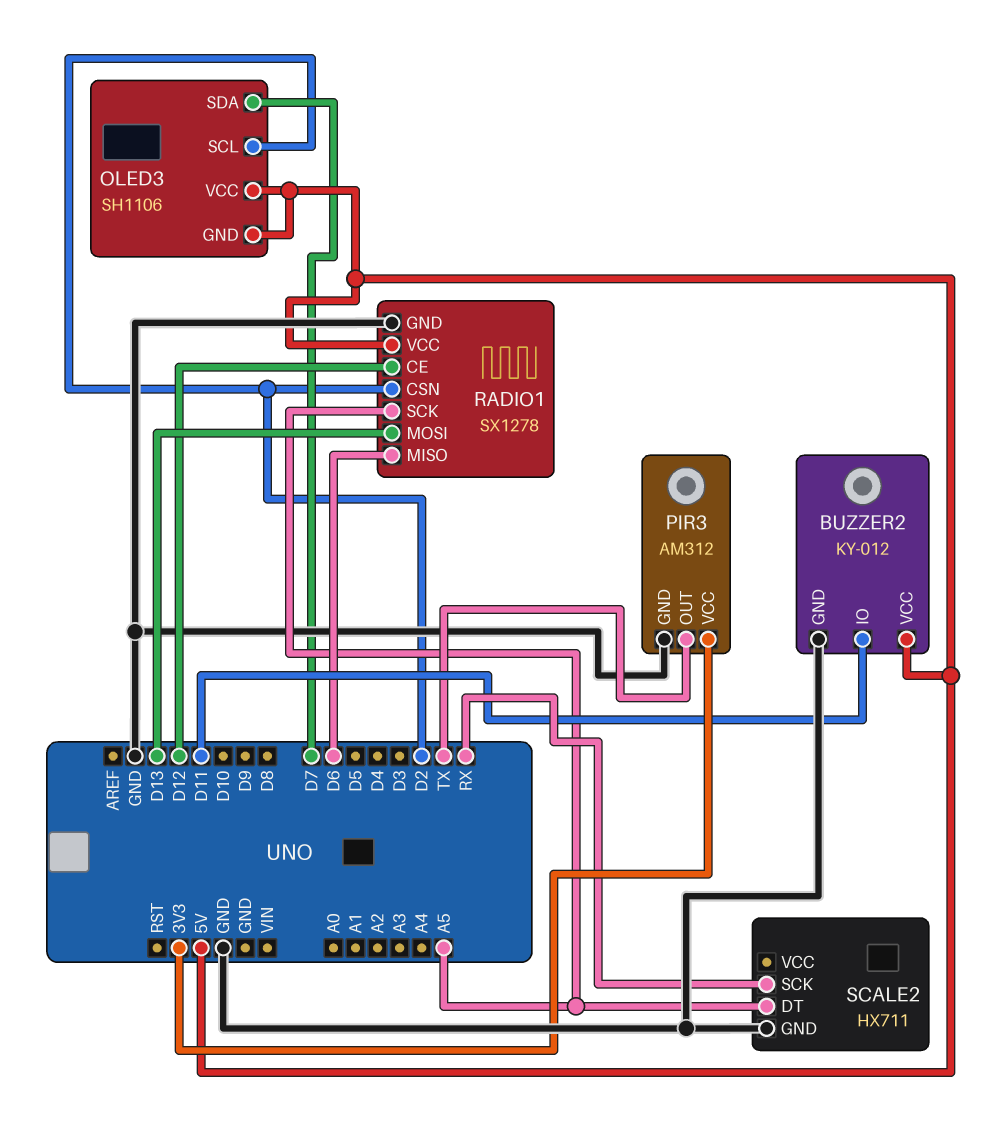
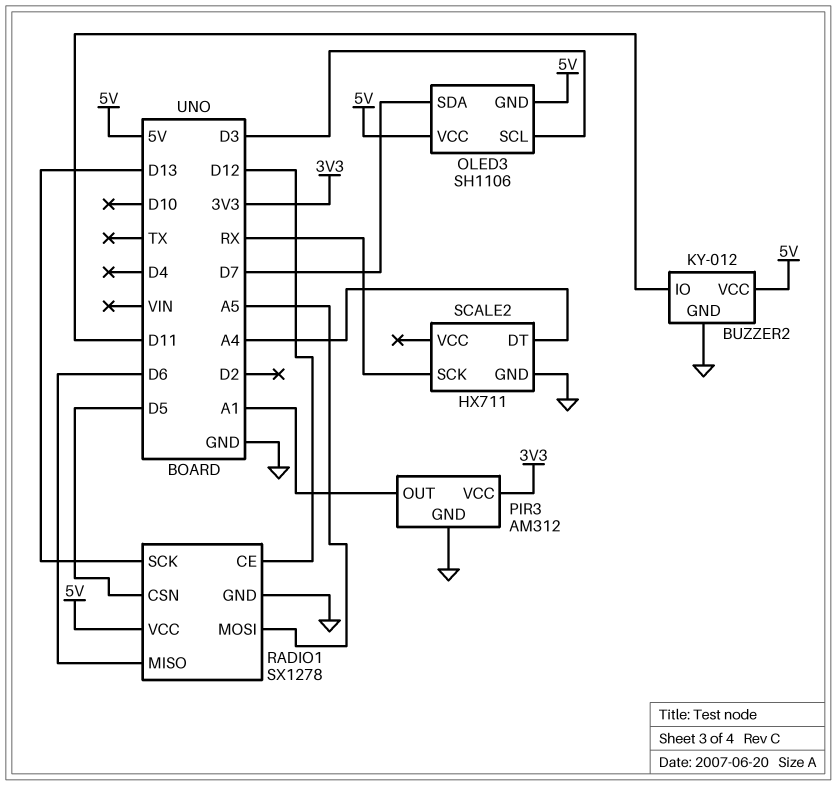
OLED3 pin SCL: D2 -> D3
PIR3 pin OUT: TX -> A1
RADIO1 pin CSN: D2 -> D5
RADIO1 pin MOSI: D13 -> A5
RADIO1 pin SCK: A5 -> D13
SCALE2 pin DT: A5 -> A4

